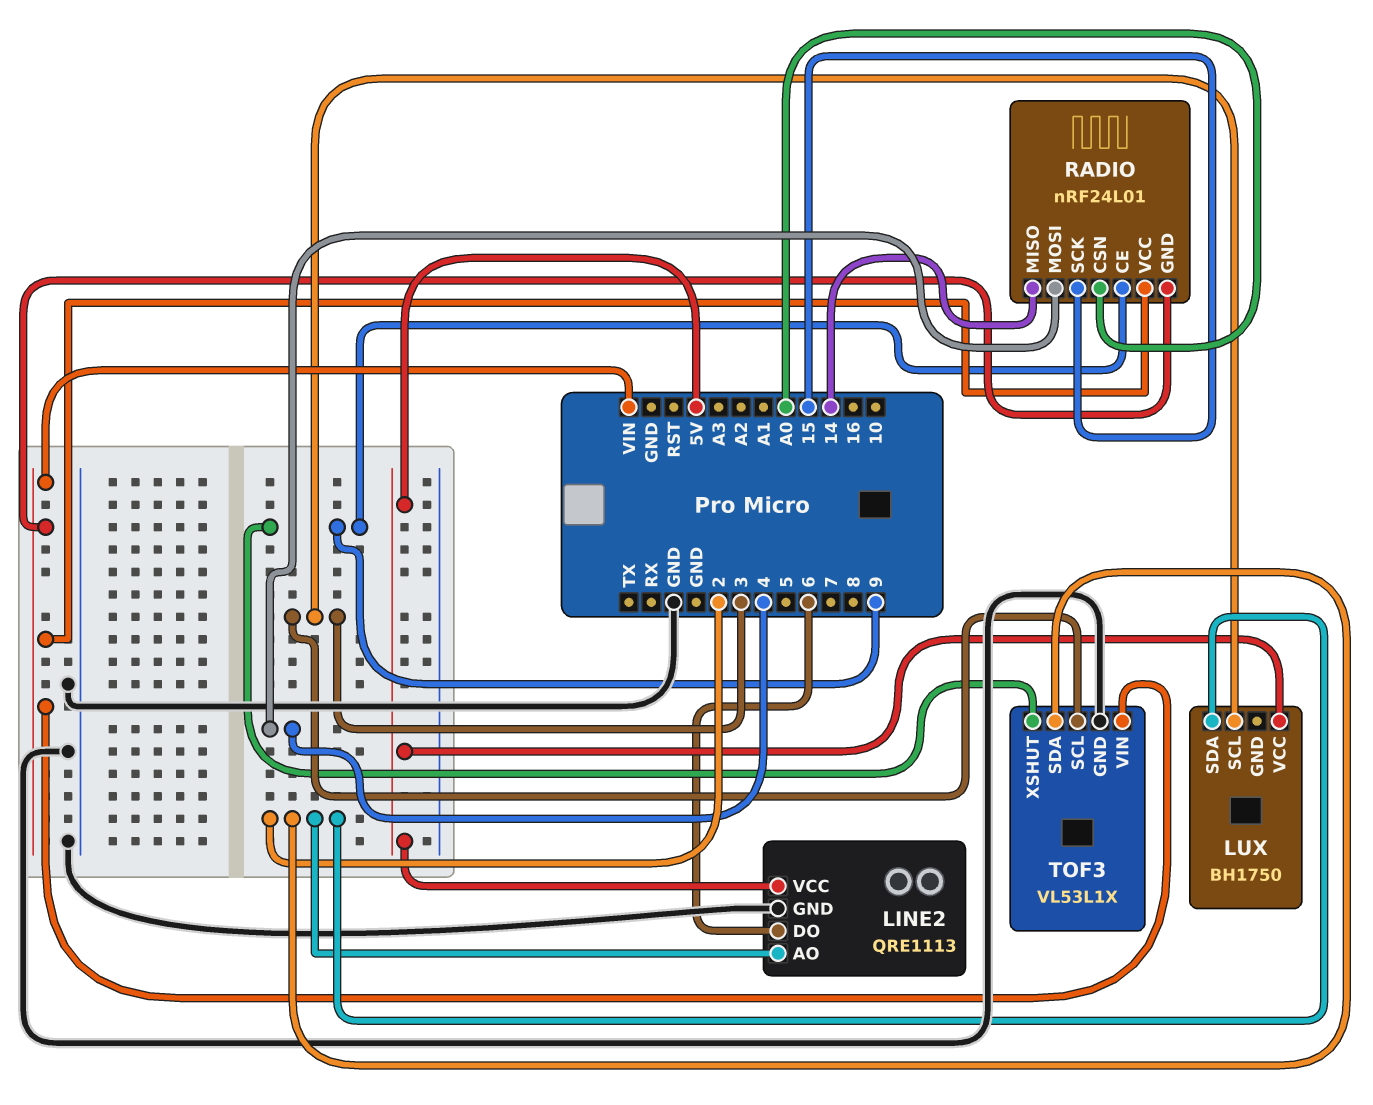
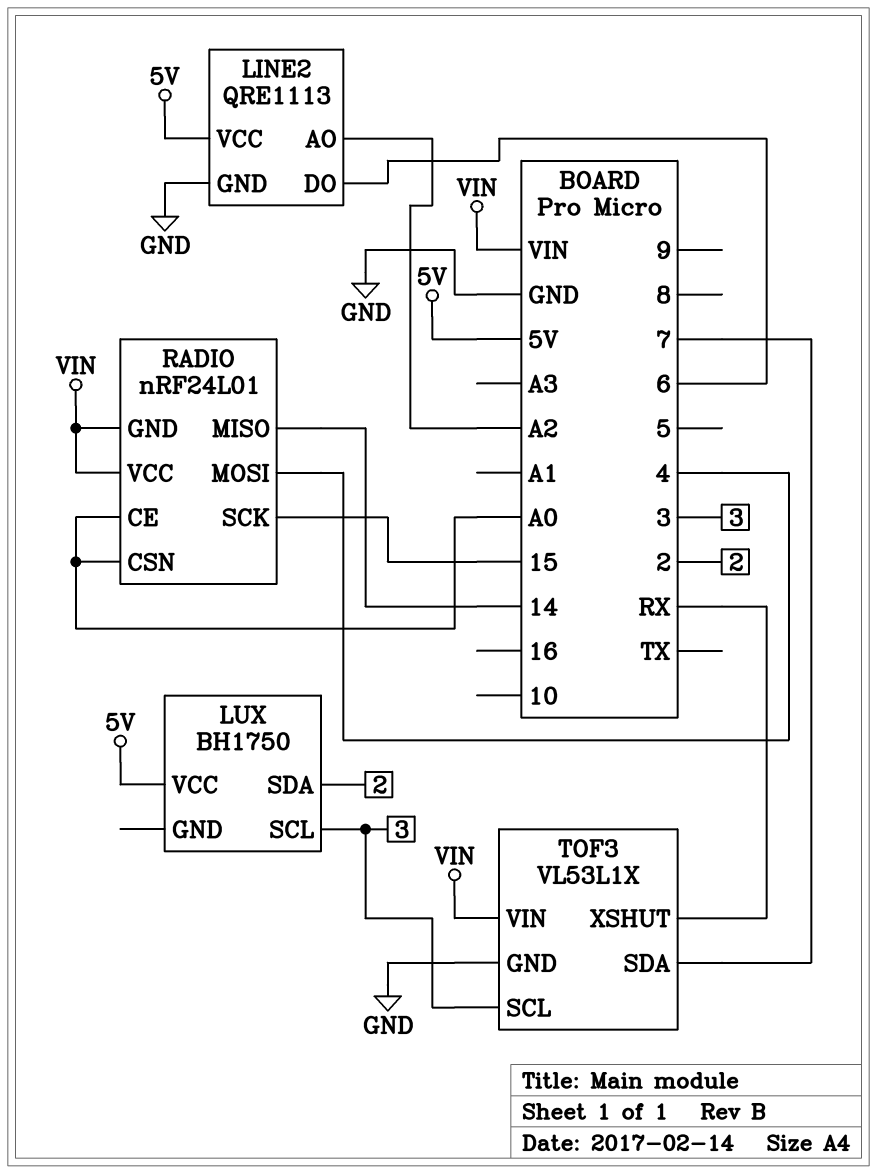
LINE2 pin AO: 2 -> A2
RADIO pin CE: 9 -> A0
TOF3 pin SDA: 2 -> 7
TOF3 pin XSHUT: 9 -> RX

